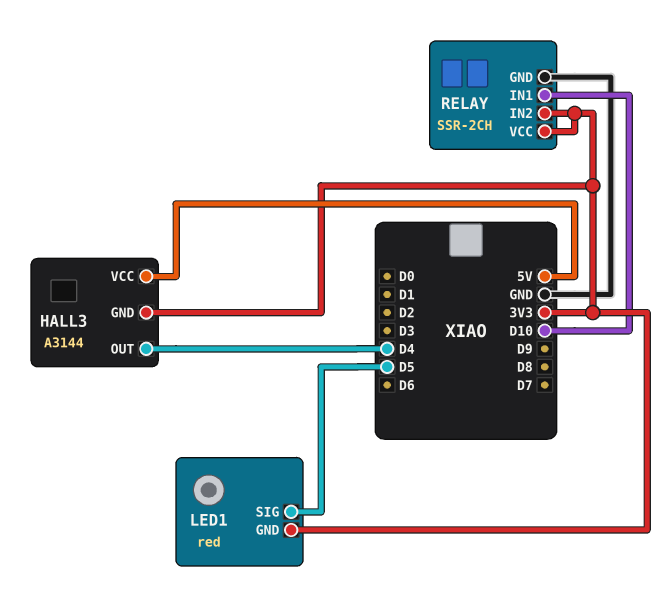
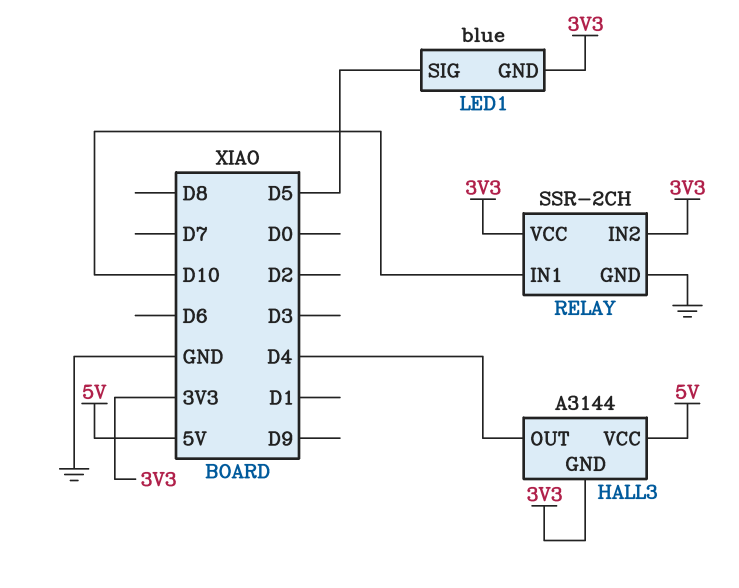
LED1: red -> blue

